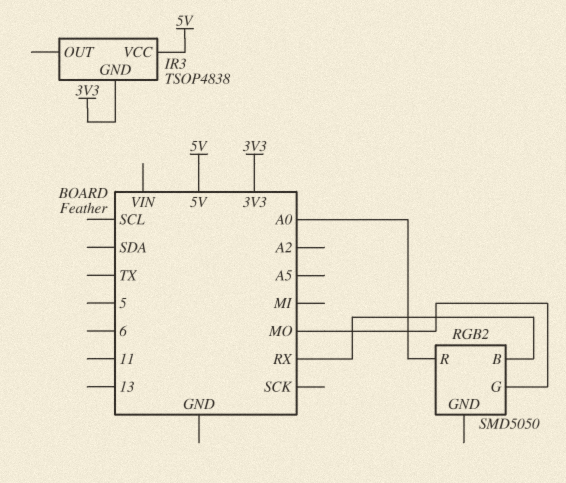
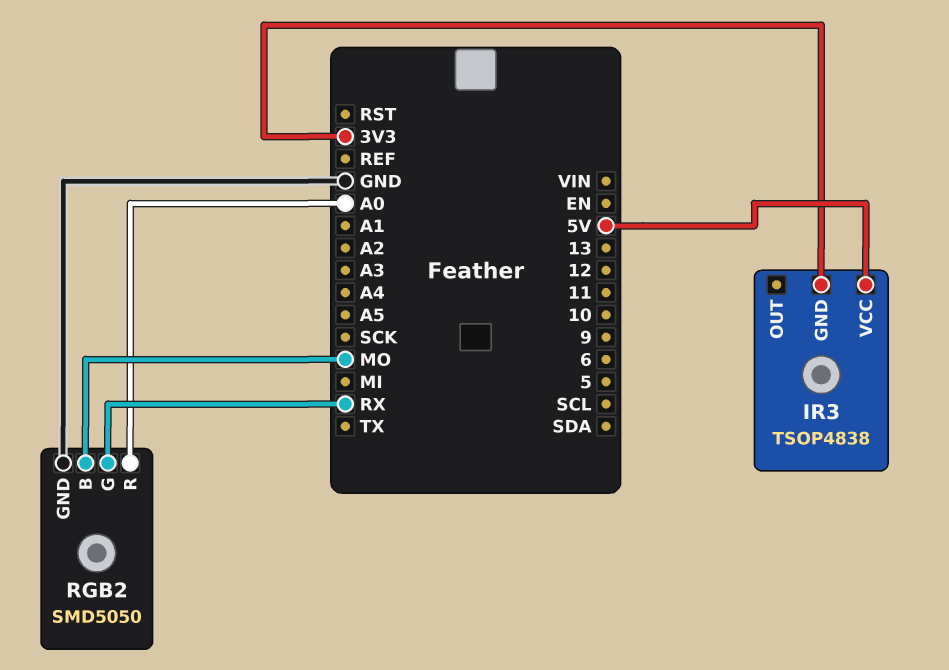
RGB2 pin B: RX -> MO
RGB2 pin G: MO -> RX
RGB2 pin GND: none -> GND

